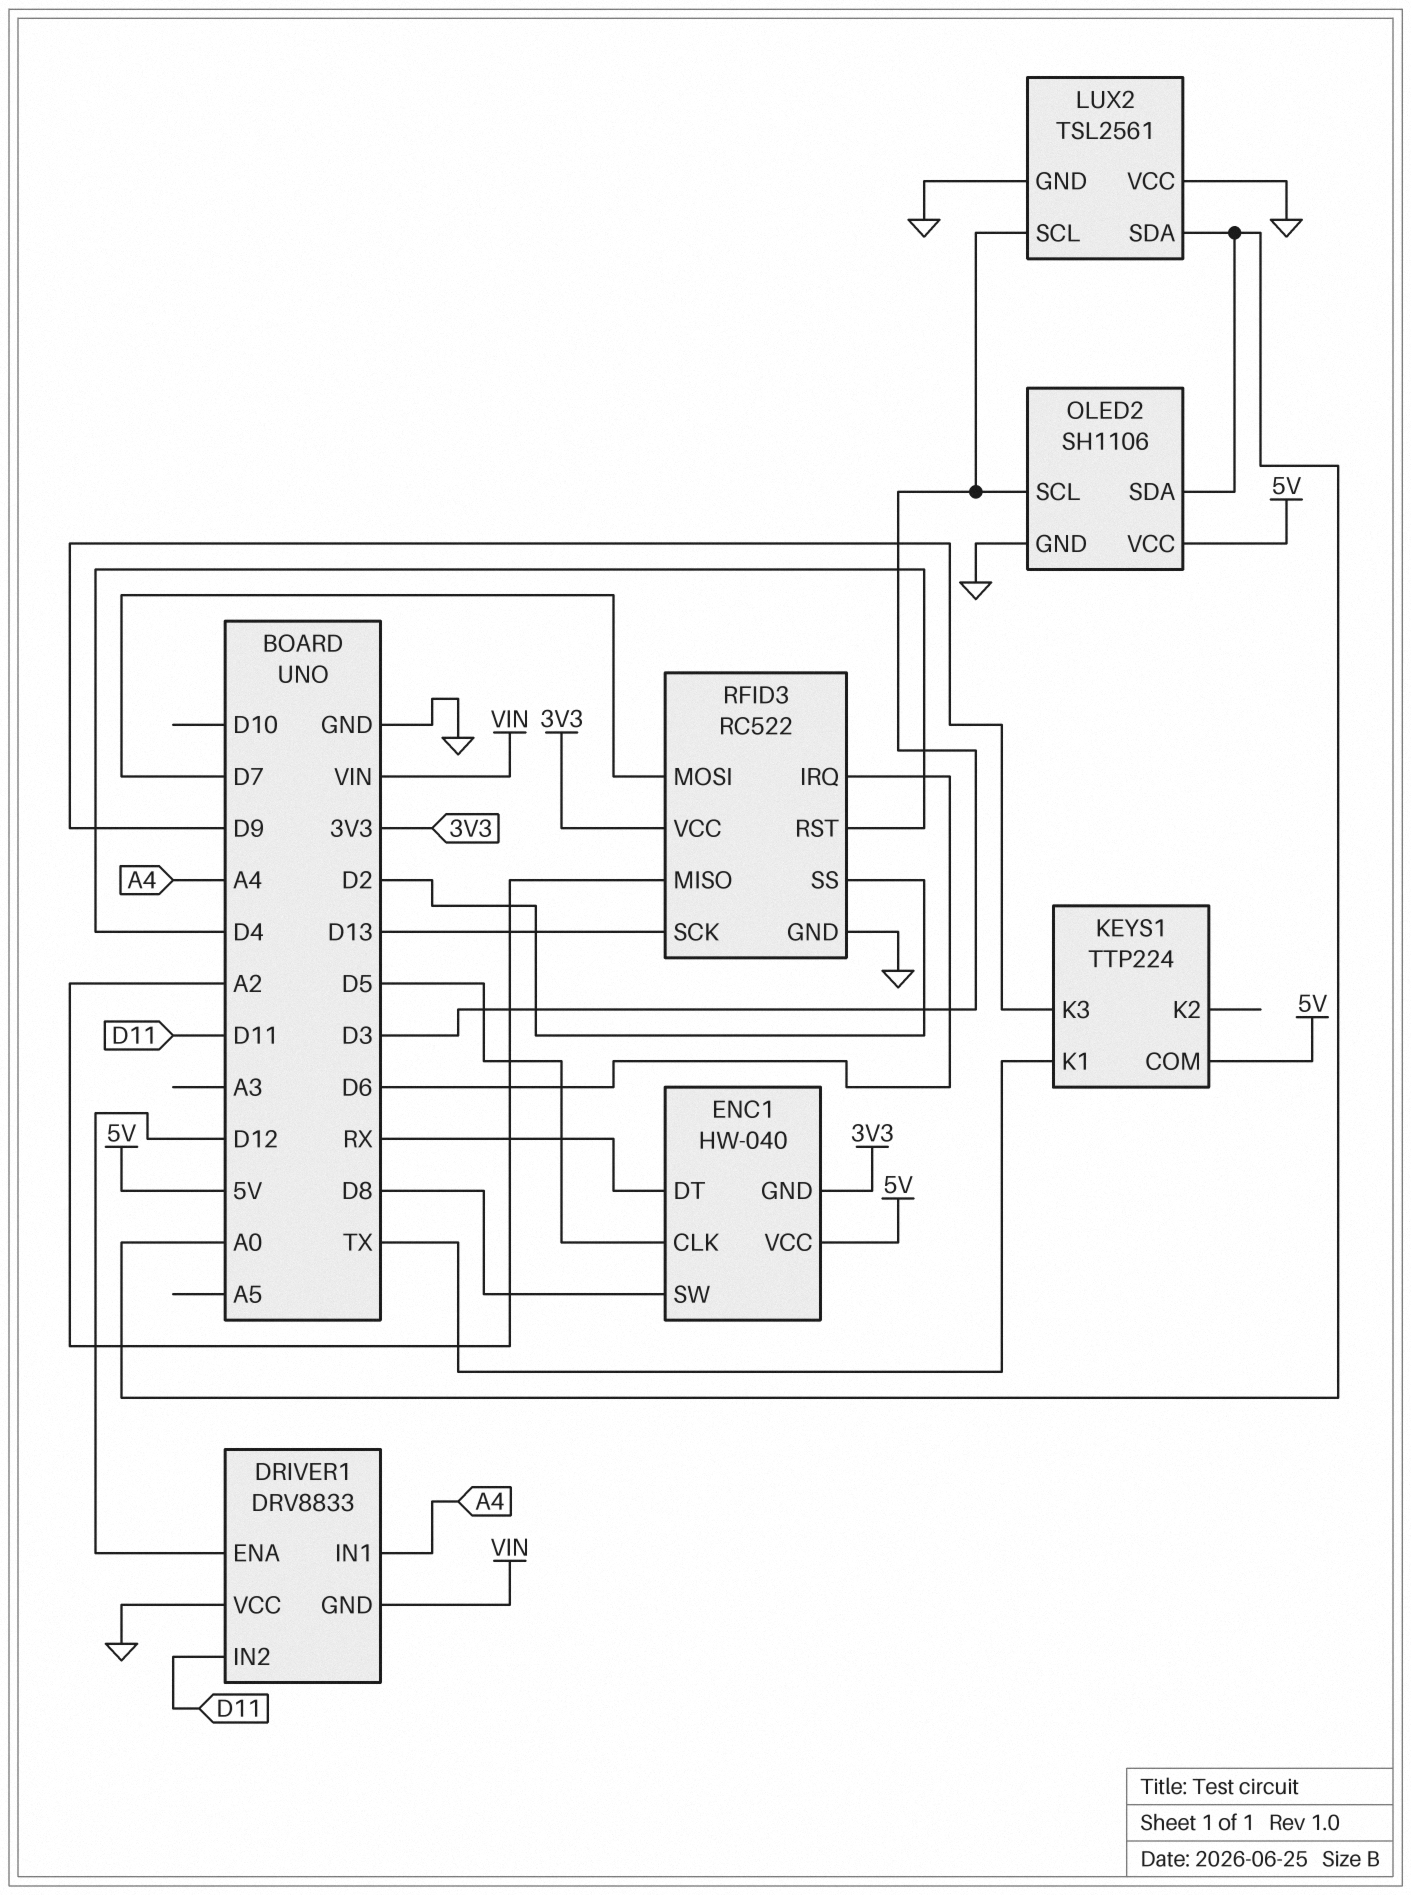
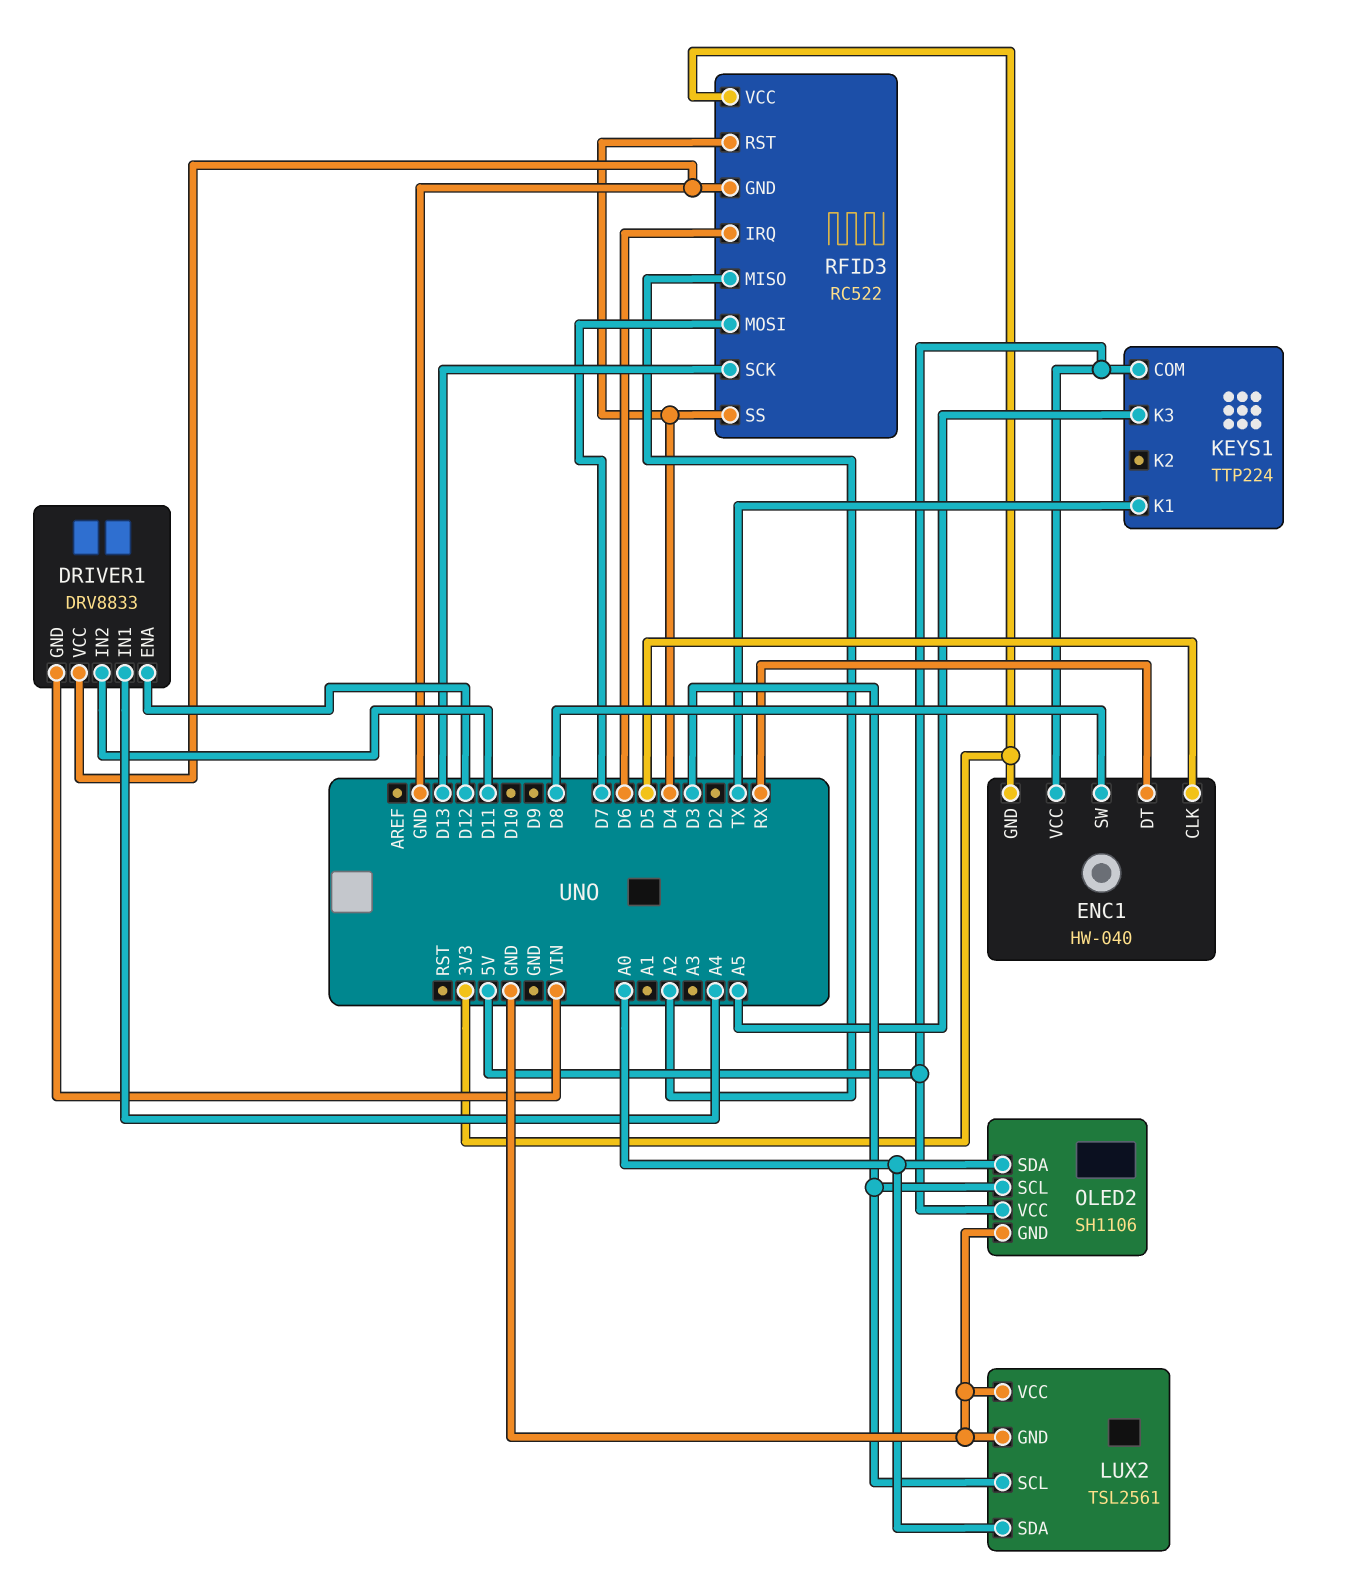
KEYS1 pin K3: D9 -> A5
RFID3 pin SS: D2 -> D4

